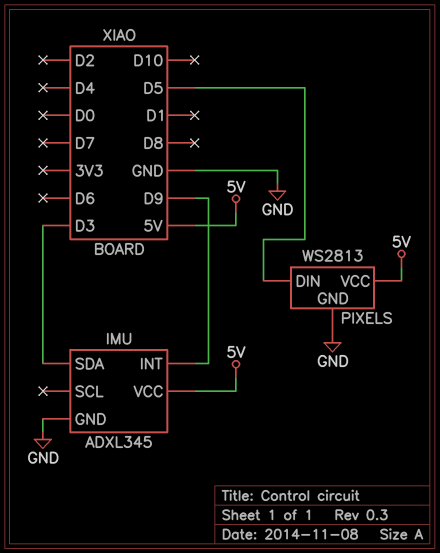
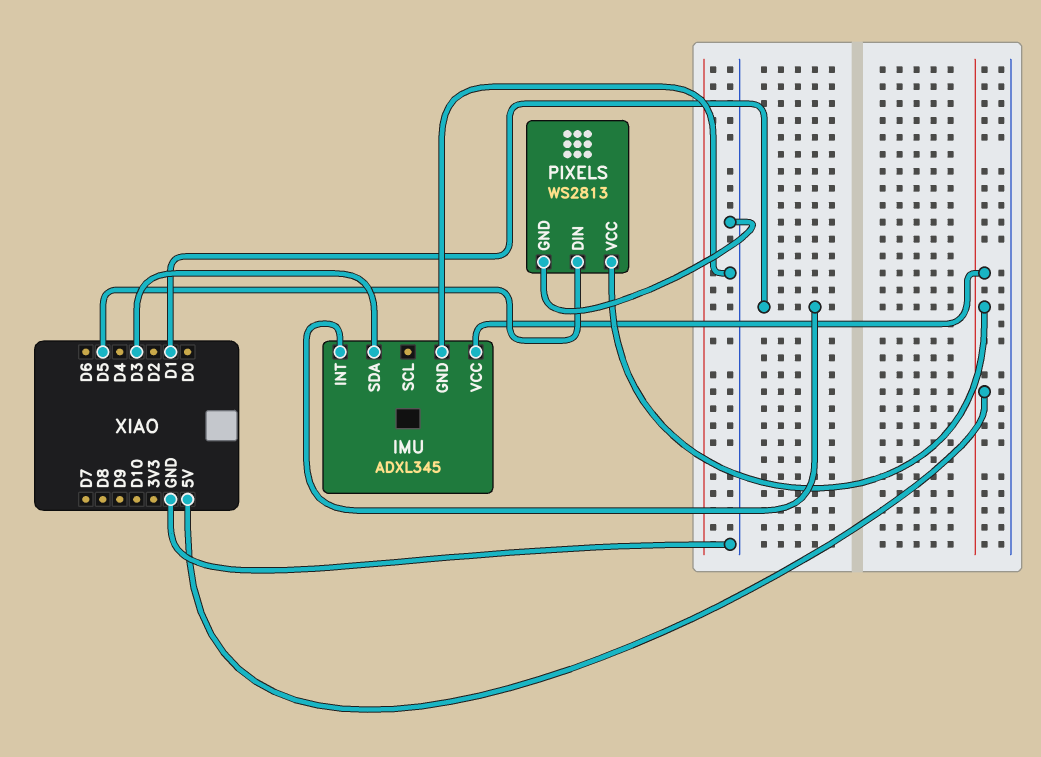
IMU pin INT: D9 -> D1

